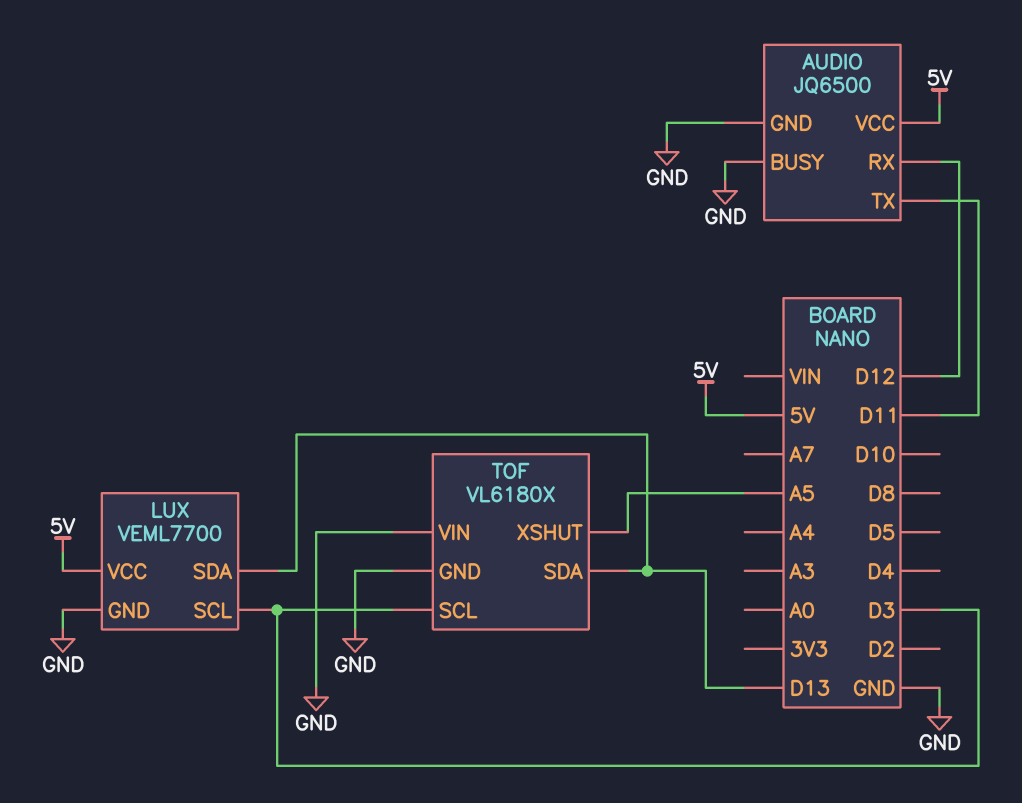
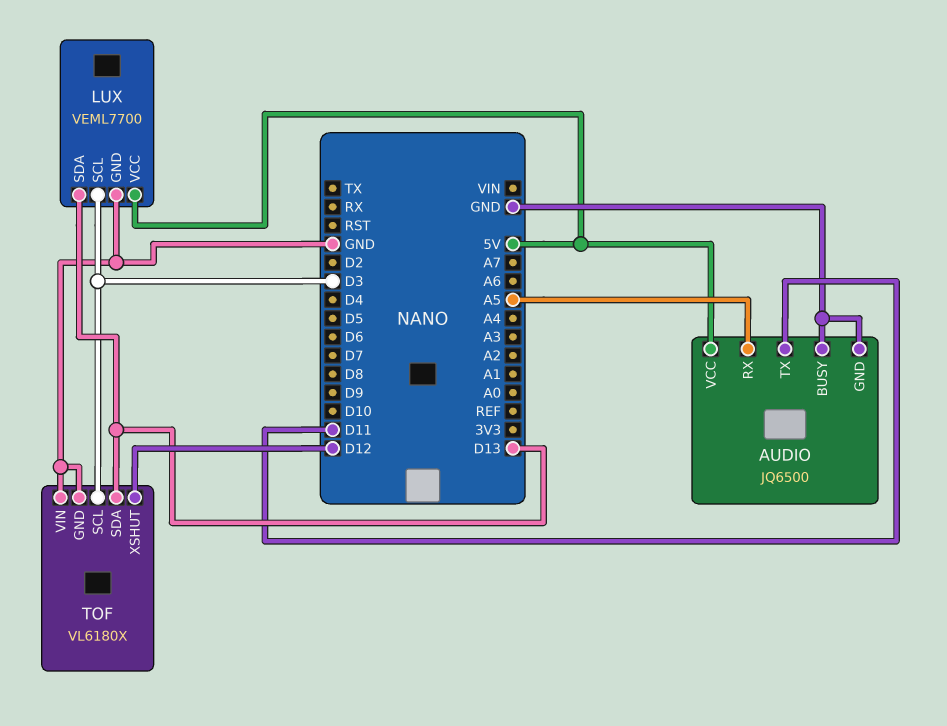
AUDIO pin RX: D12 -> A5
TOF pin XSHUT: A5 -> D12

